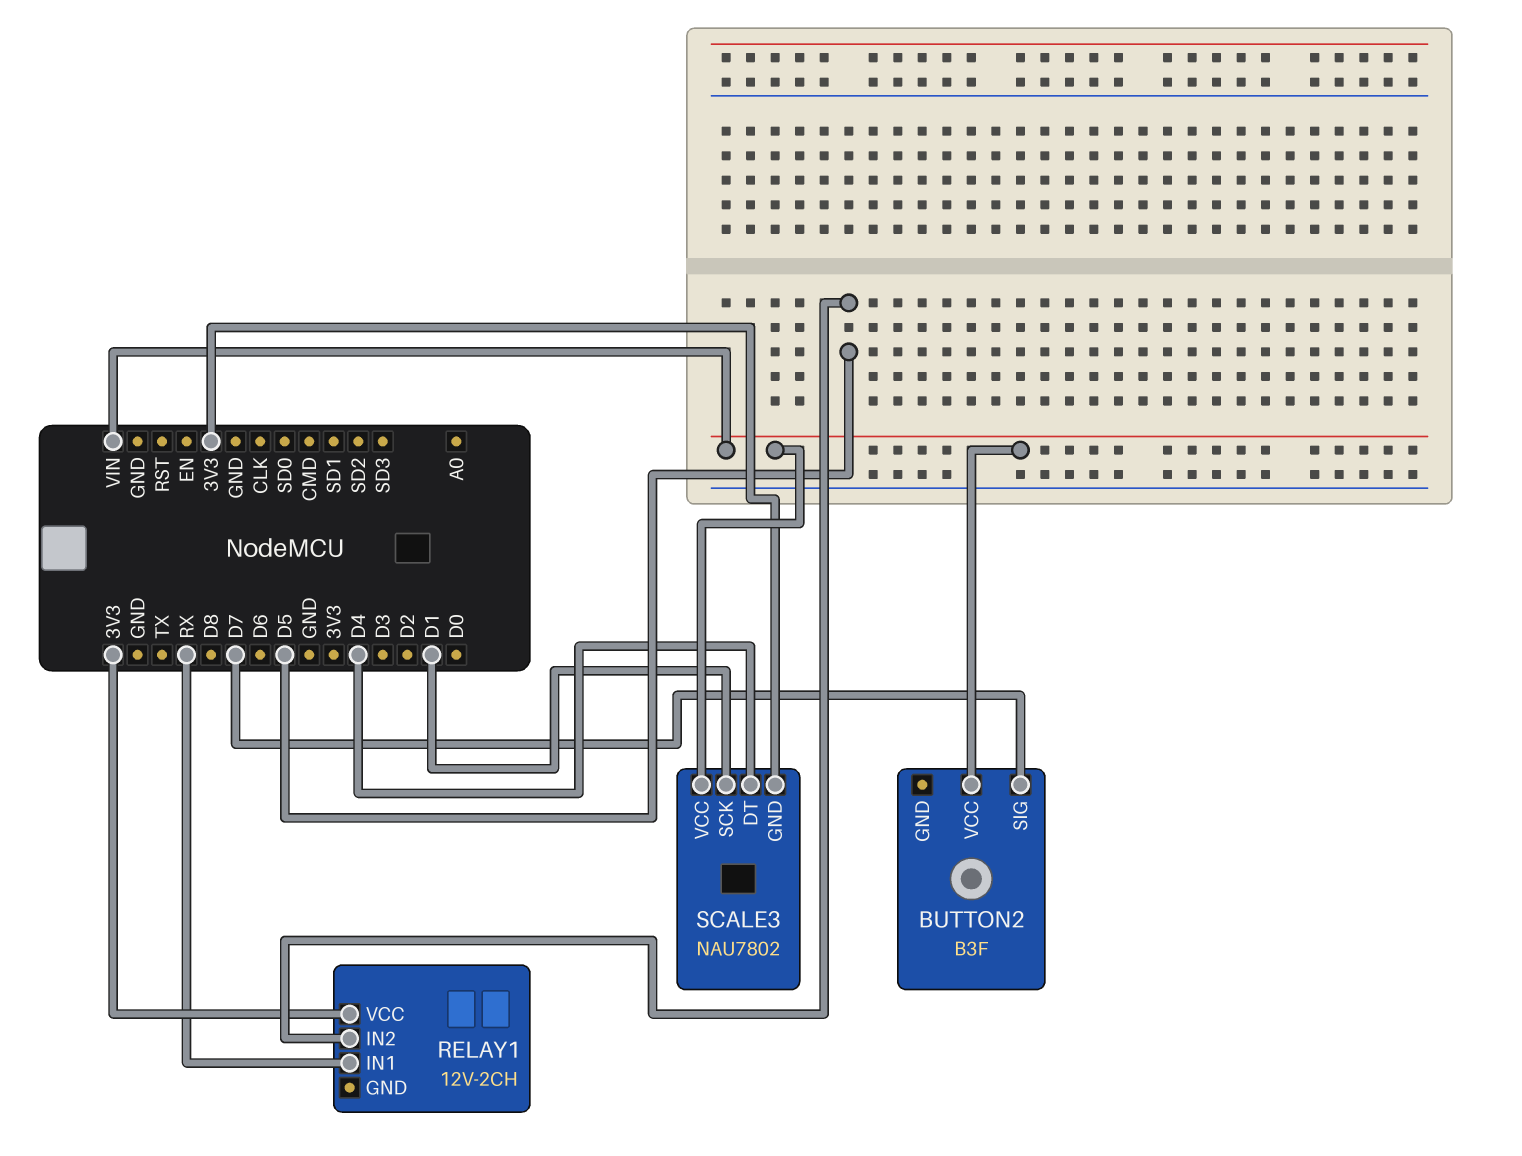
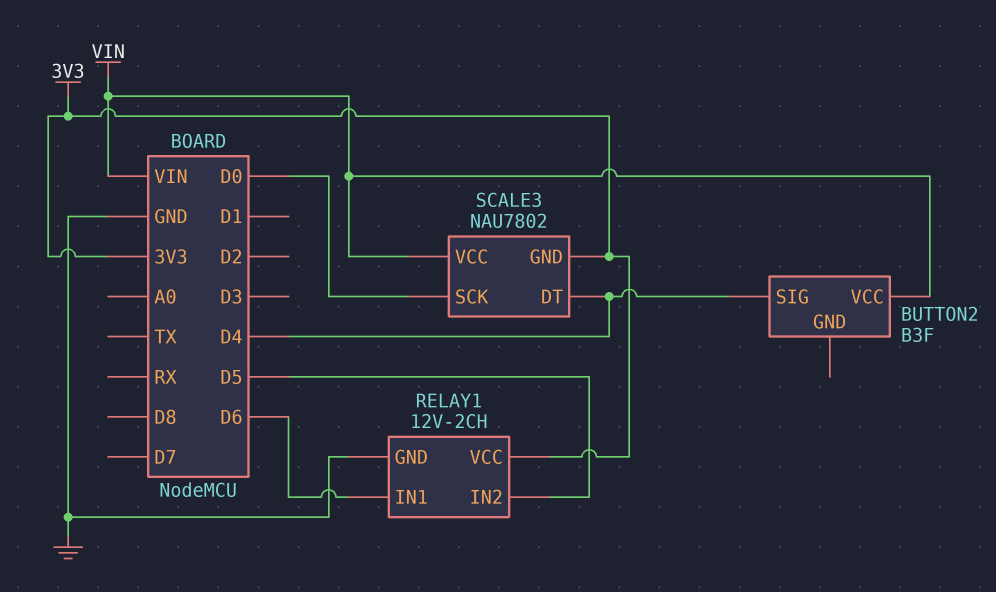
BUTTON2 pin SIG: D7 -> D4
RELAY1 pin GND: none -> GND
RELAY1 pin IN1: RX -> D6
SCALE3 pin SCK: D1 -> D0

